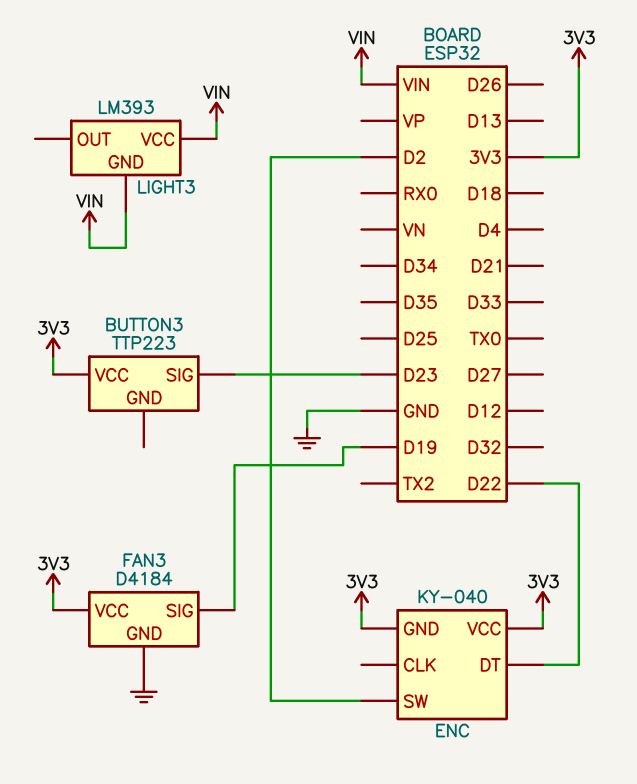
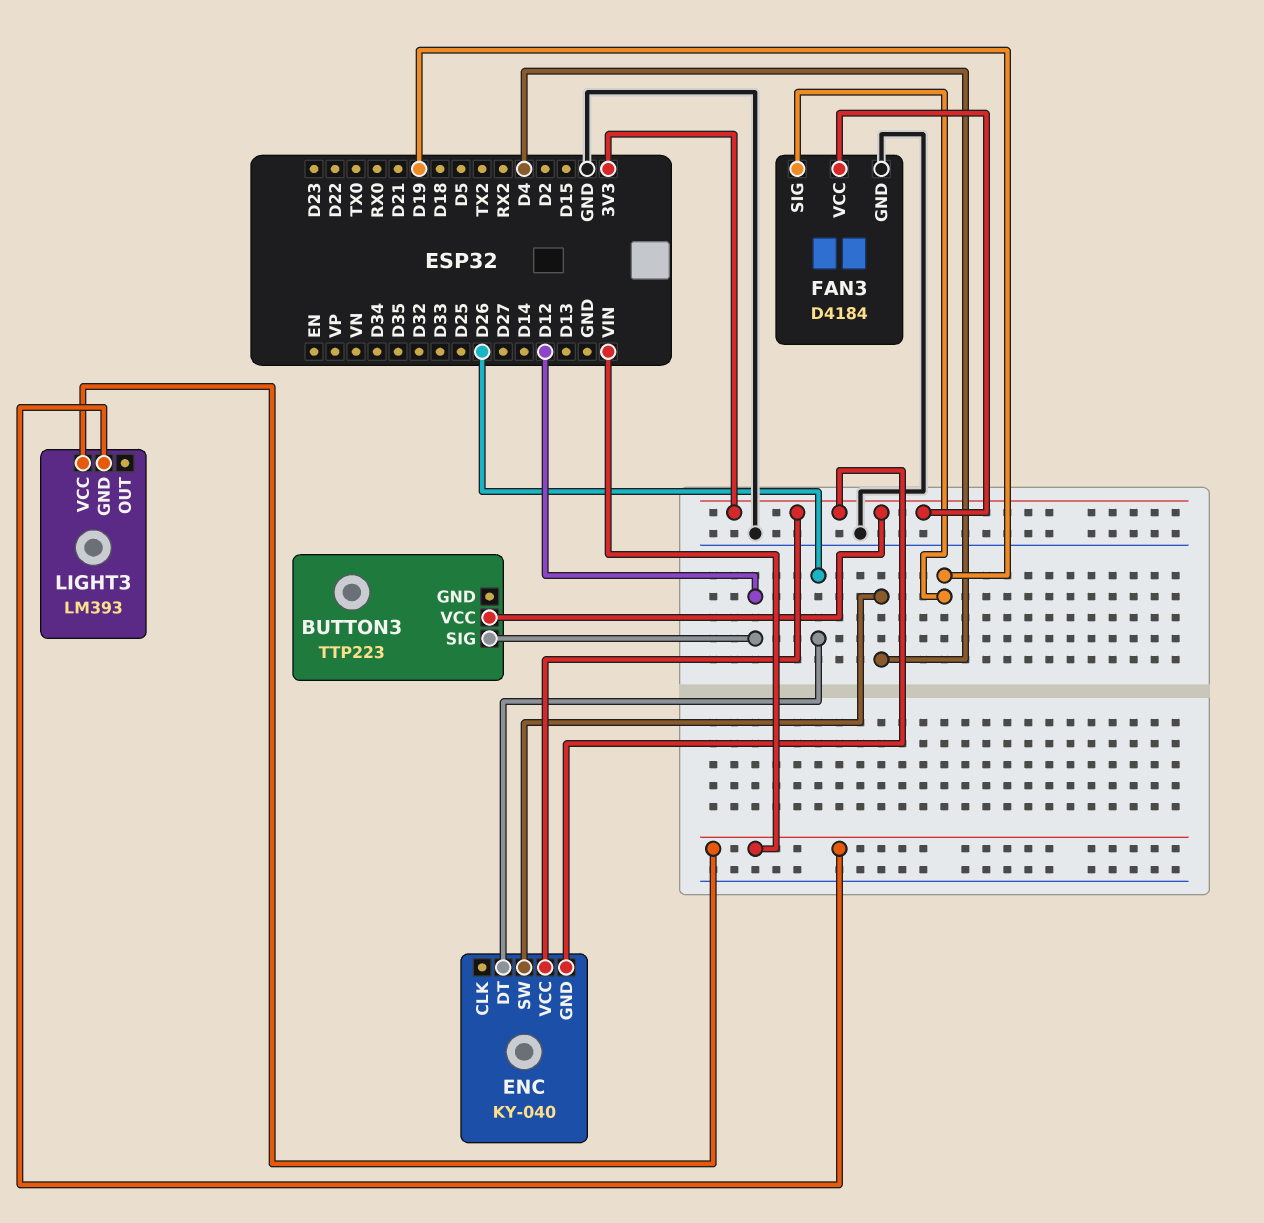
BUTTON3 pin SIG: D23 -> D12
ENC pin DT: D22 -> D26
ENC pin SW: D2 -> D4

